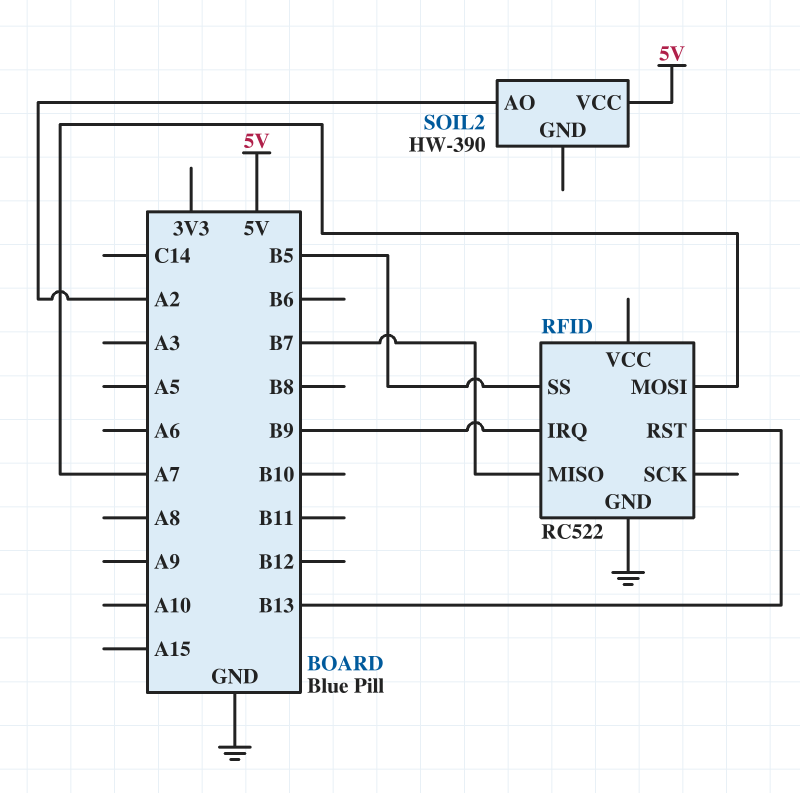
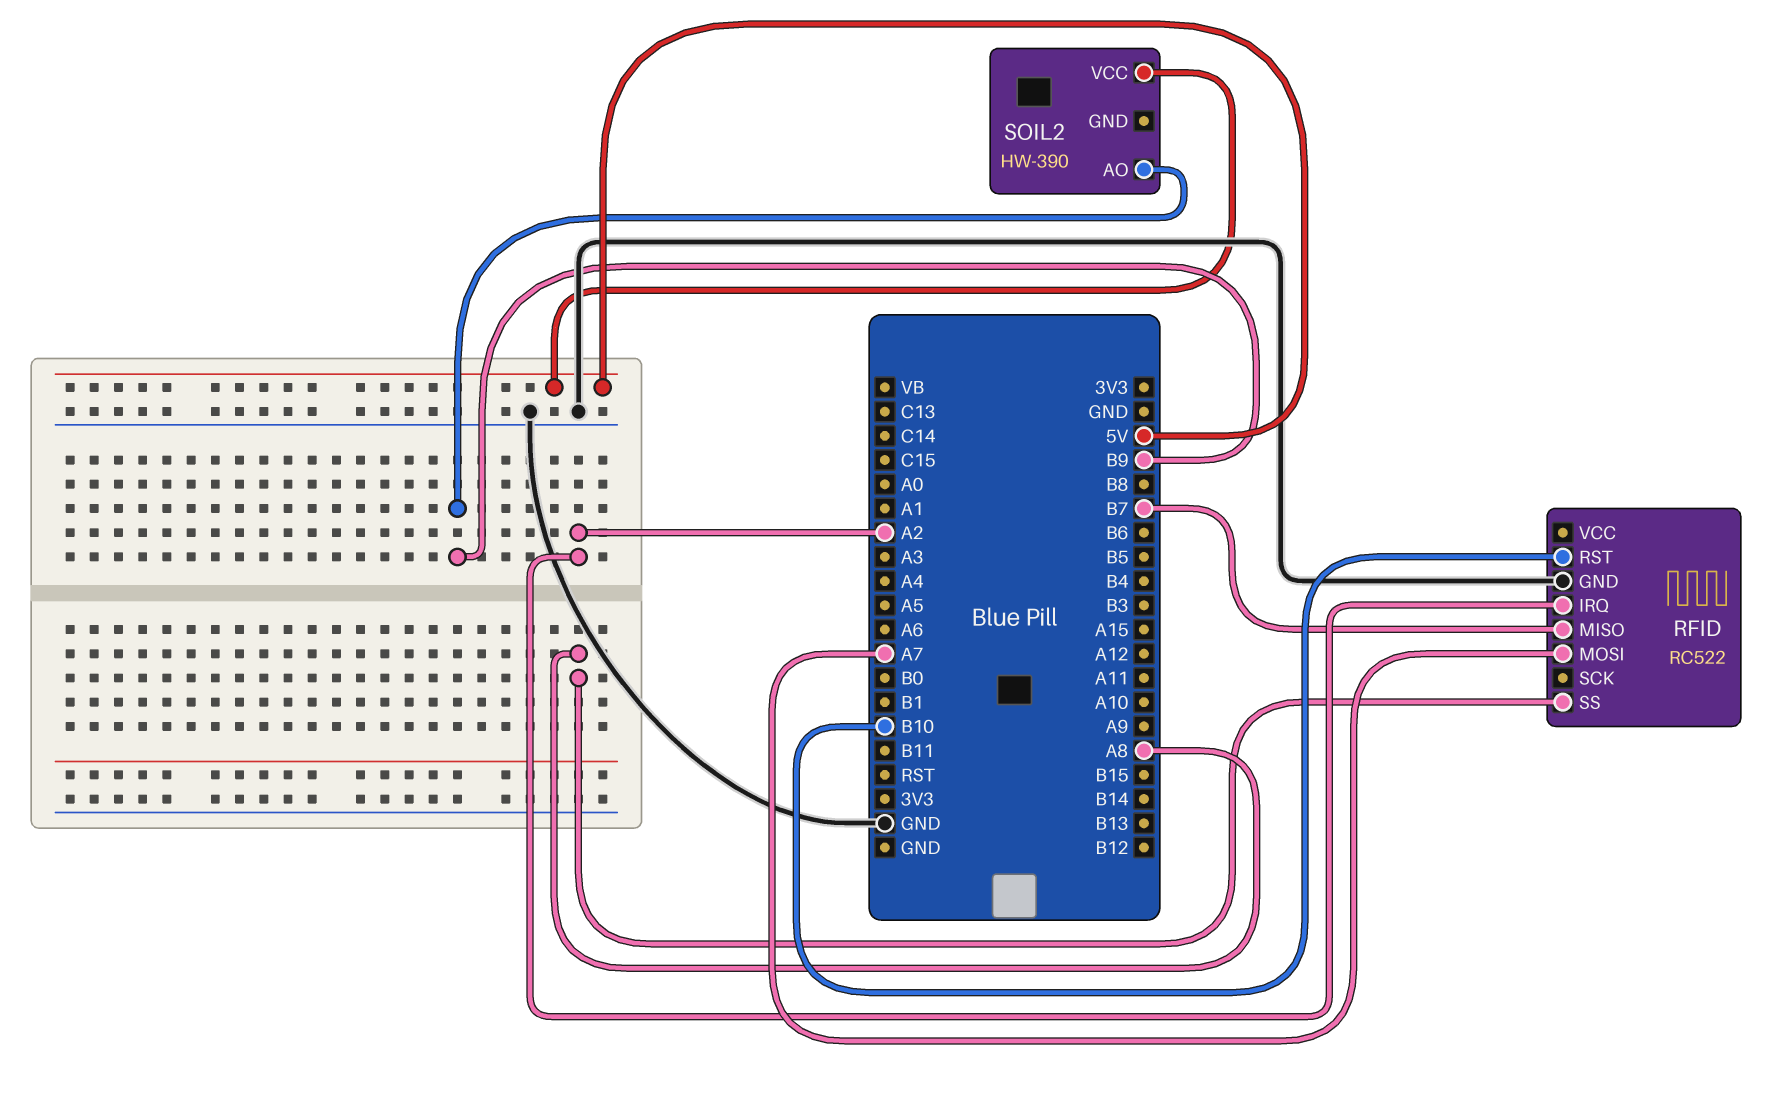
RFID pin IRQ: B9 -> A2
RFID pin RST: B13 -> B10
RFID pin SS: B5 -> A8
SOIL2 pin AO: A2 -> B9

